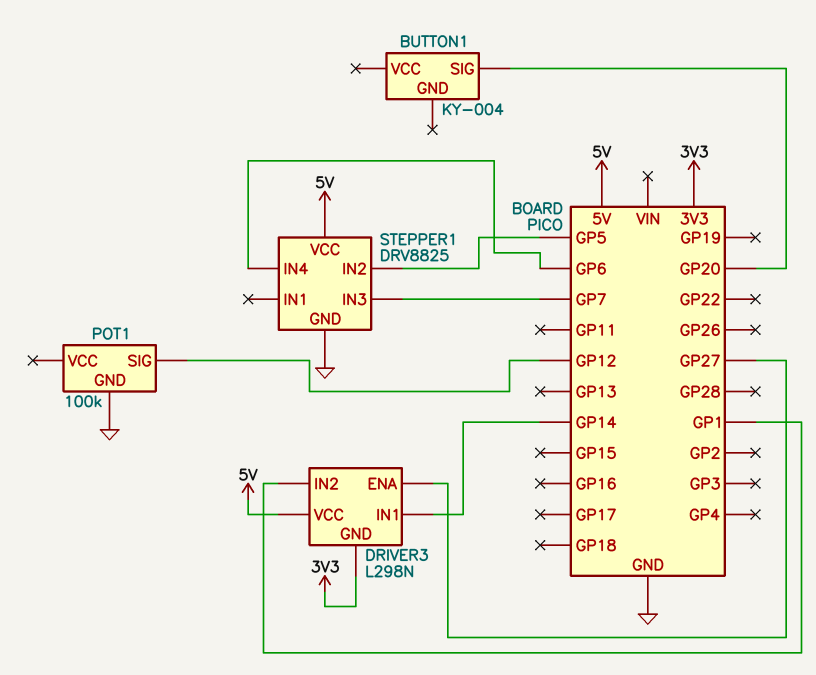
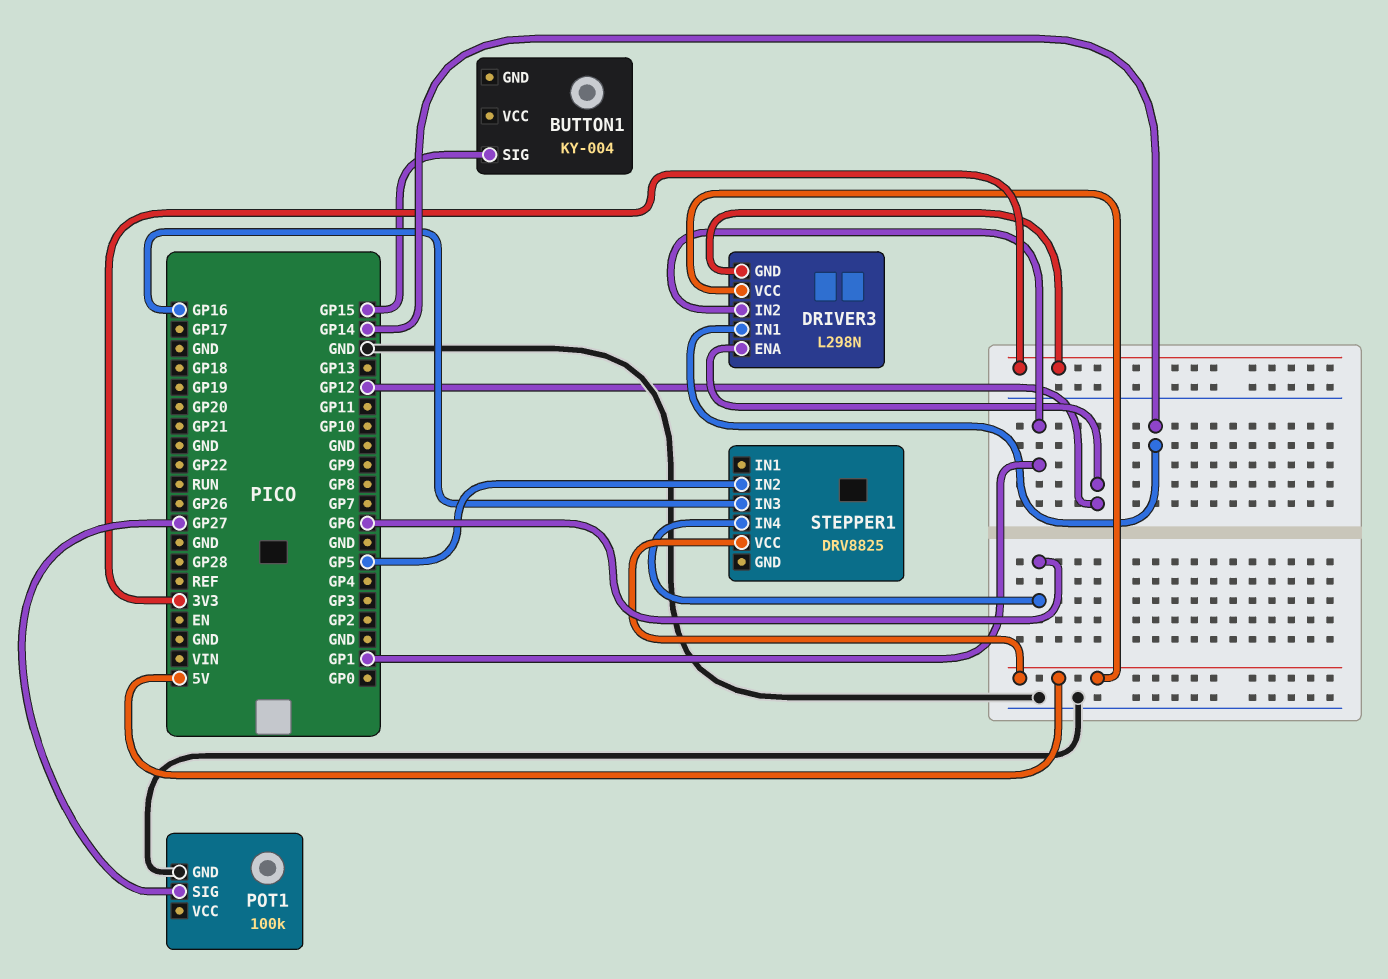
BUTTON1 pin SIG: GP20 -> GP15
DRIVER3 pin ENA: GP27 -> GP12
POT1 pin SIG: GP12 -> GP27
STEPPER1 pin GND: GND -> none
STEPPER1 pin IN3: GP7 -> GP16

